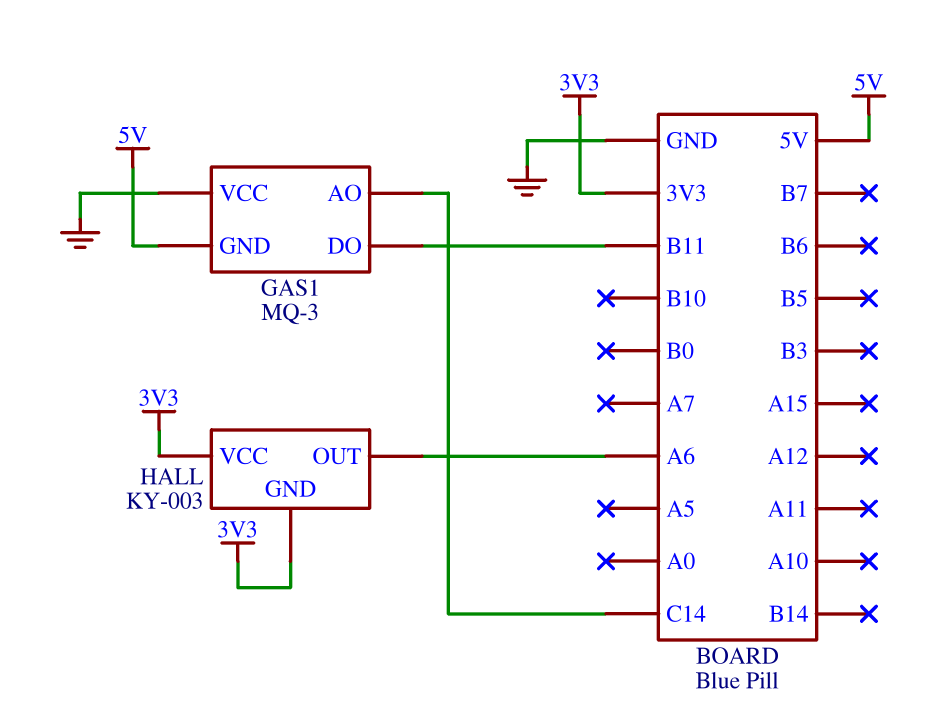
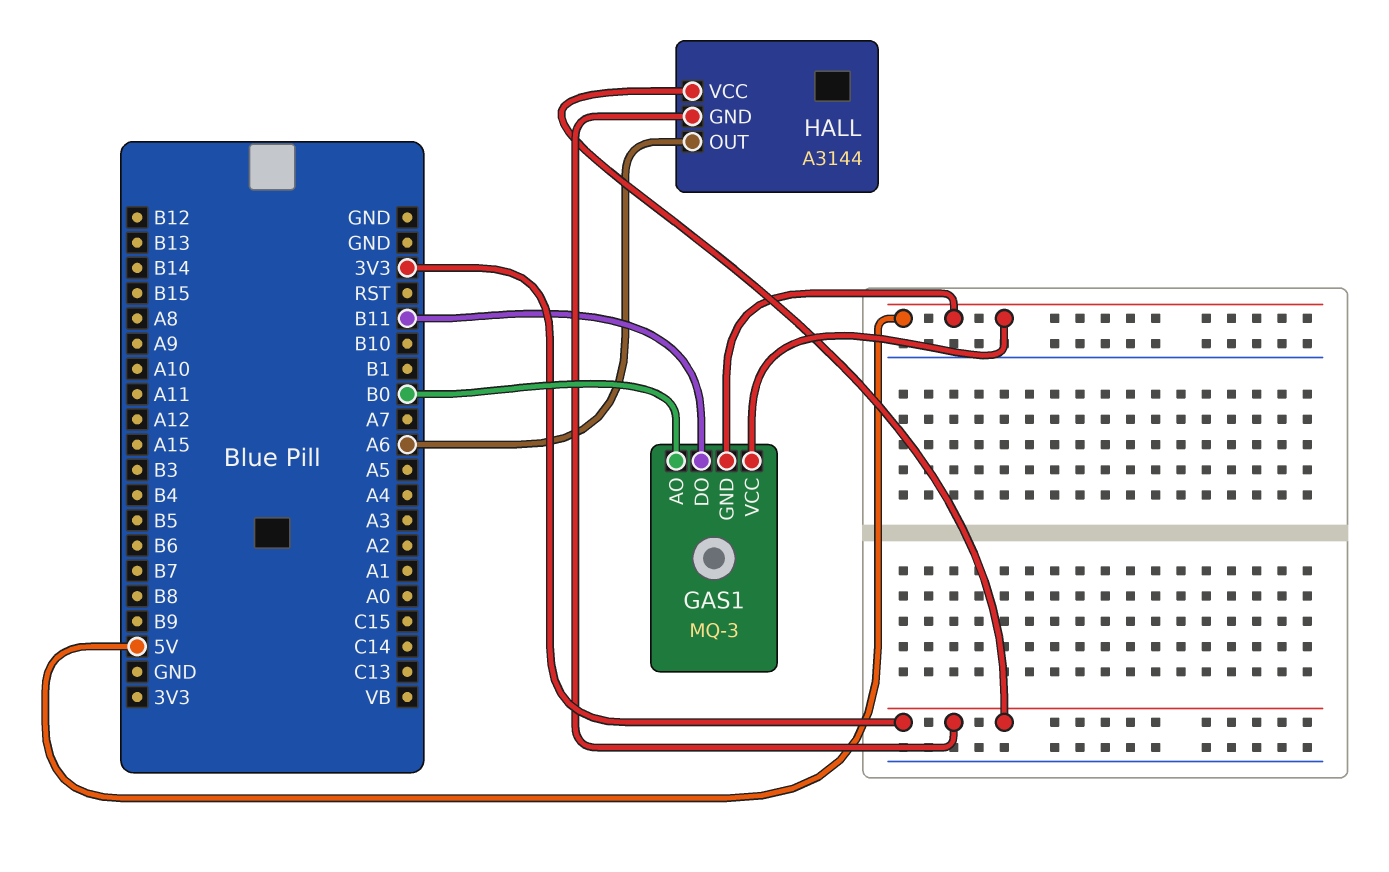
GAS1 pin AO: C14 -> B0
GAS1 pin VCC: GND -> 5V
HALL: KY-003 -> A3144

